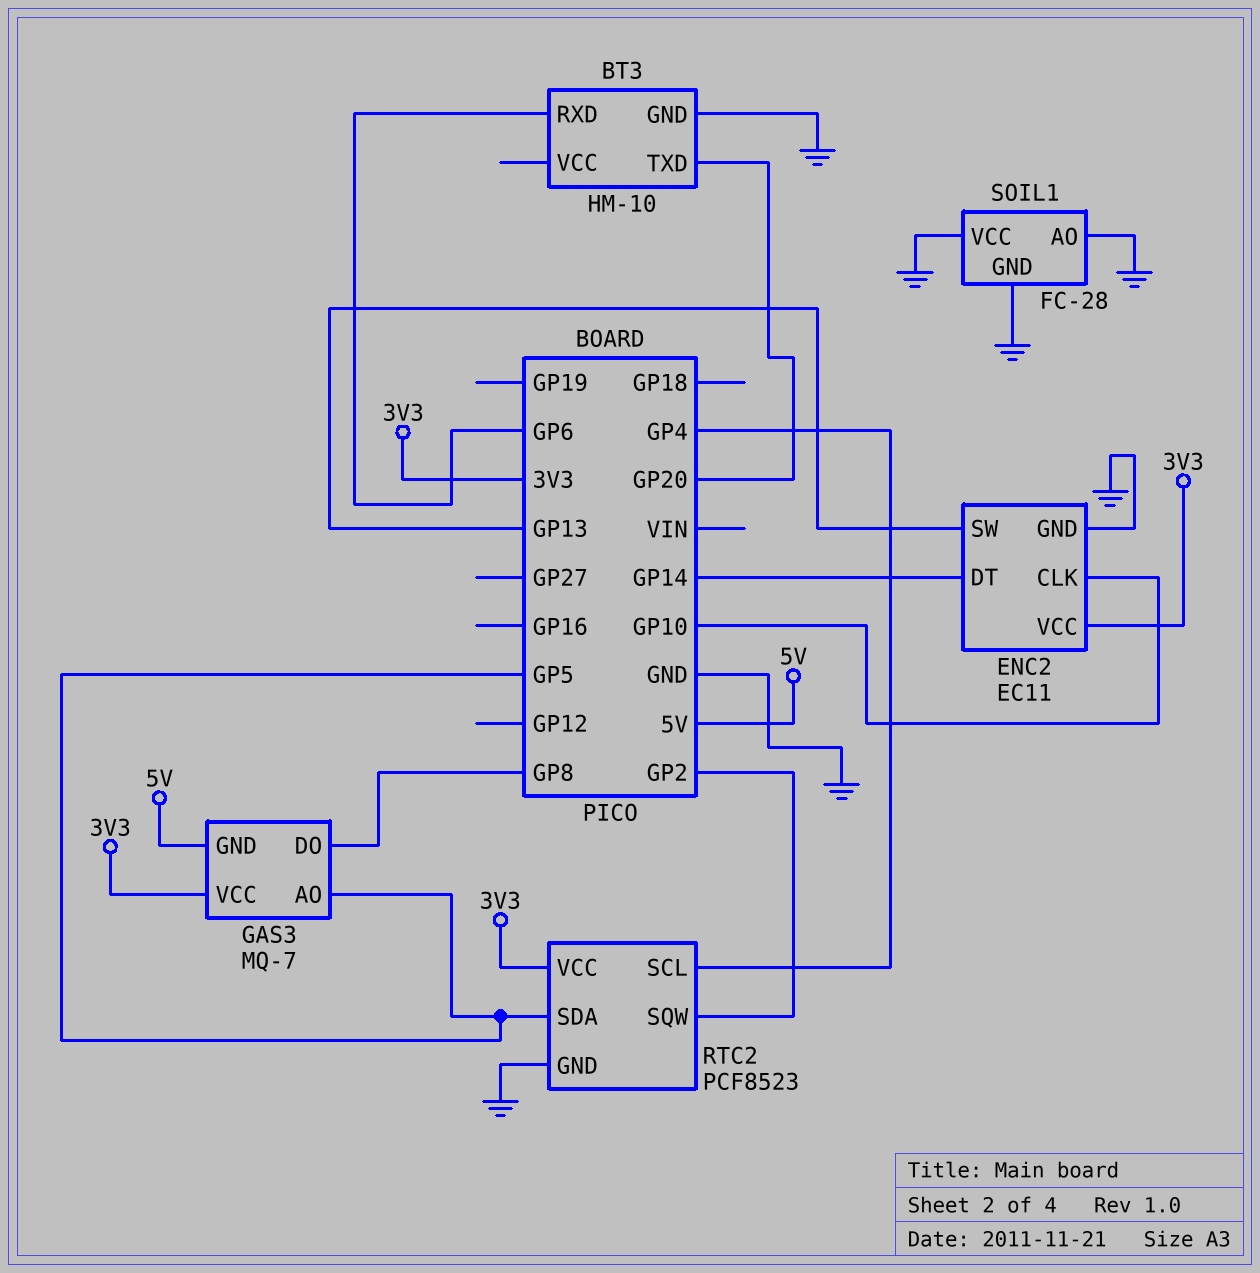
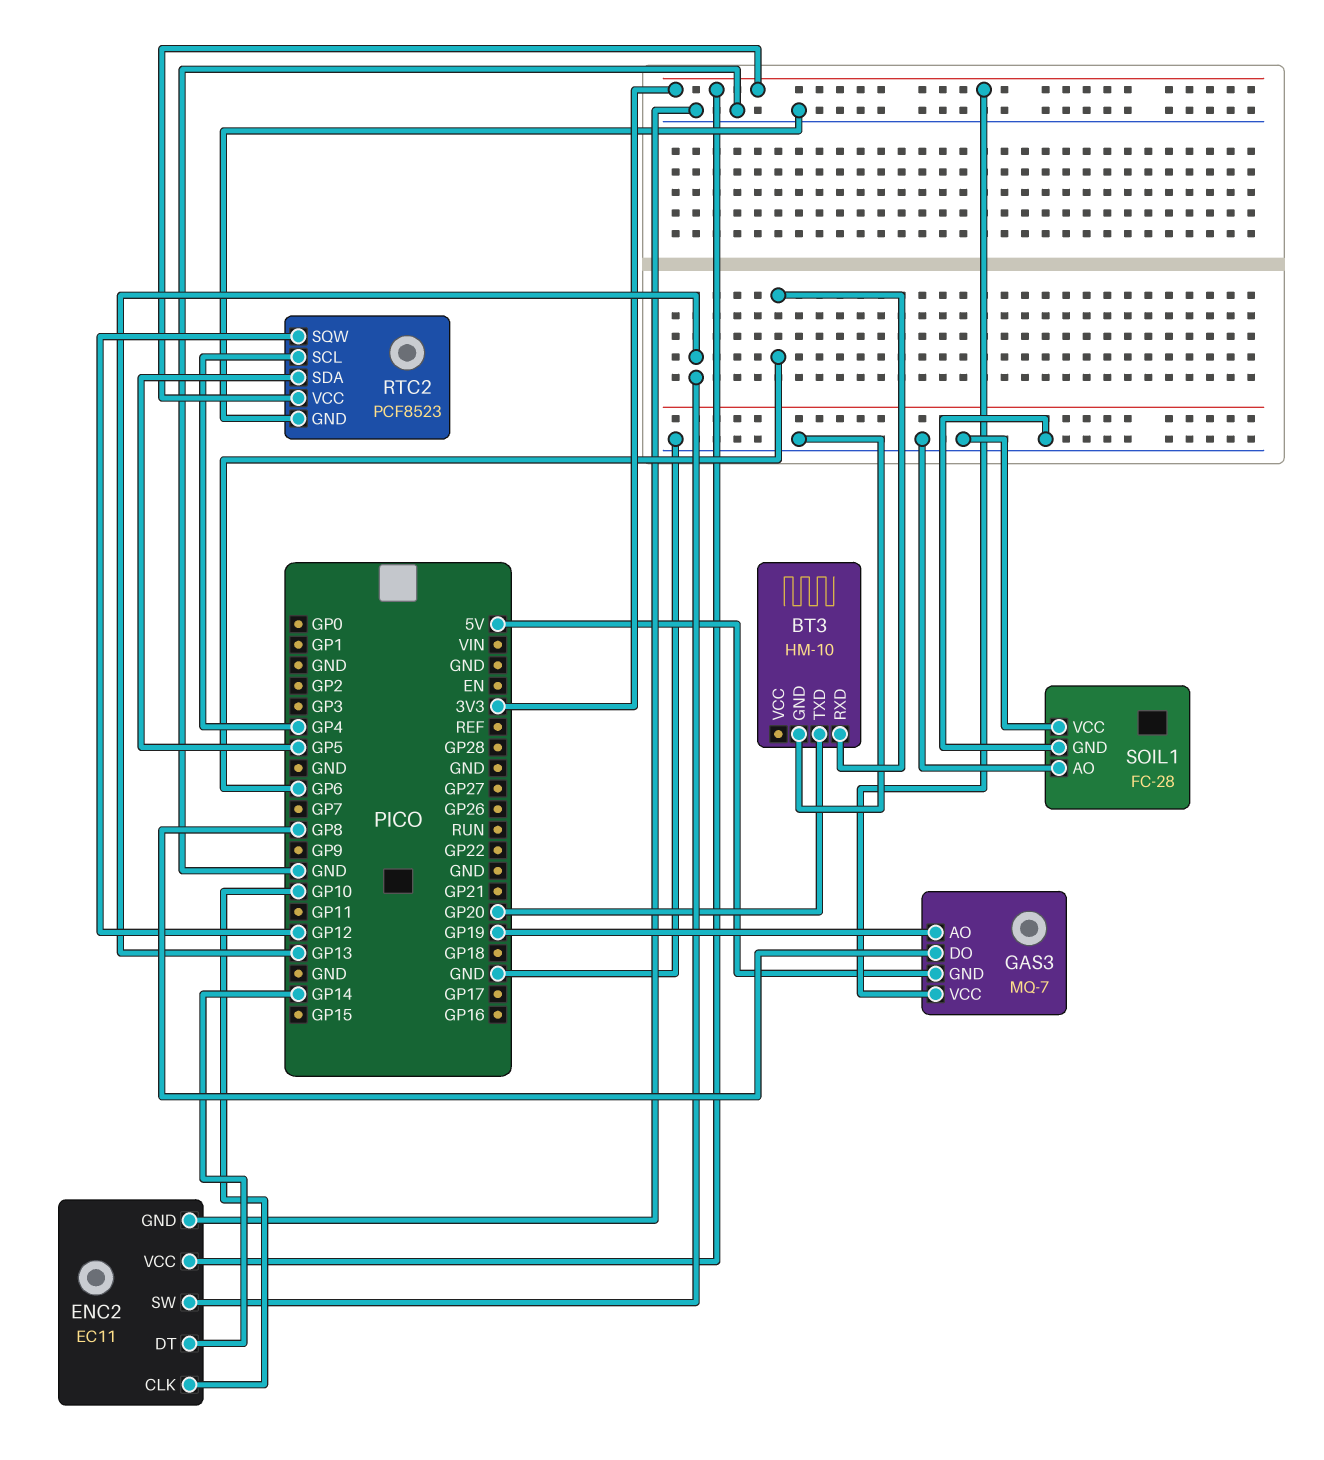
GAS3 pin AO: GP5 -> GP19
RTC2 pin SQW: GP2 -> GP12

